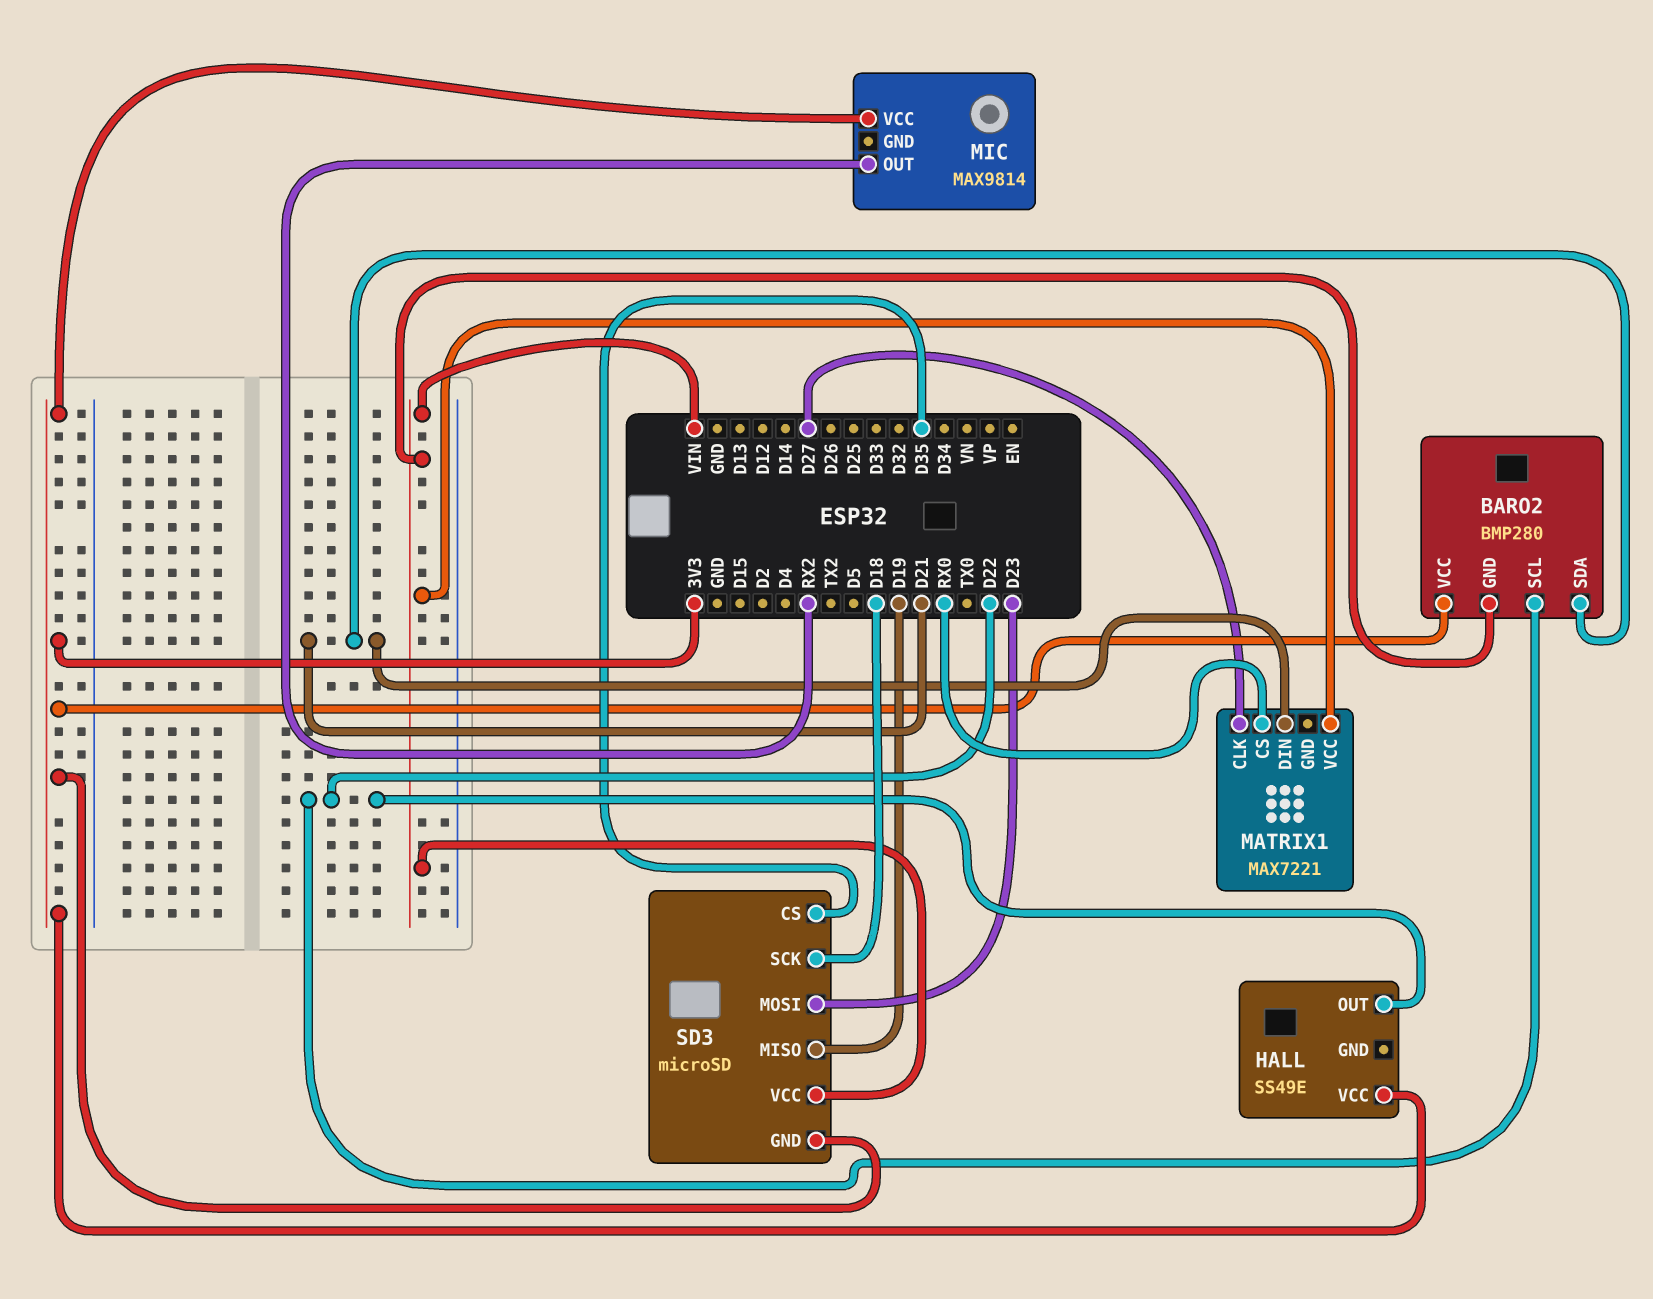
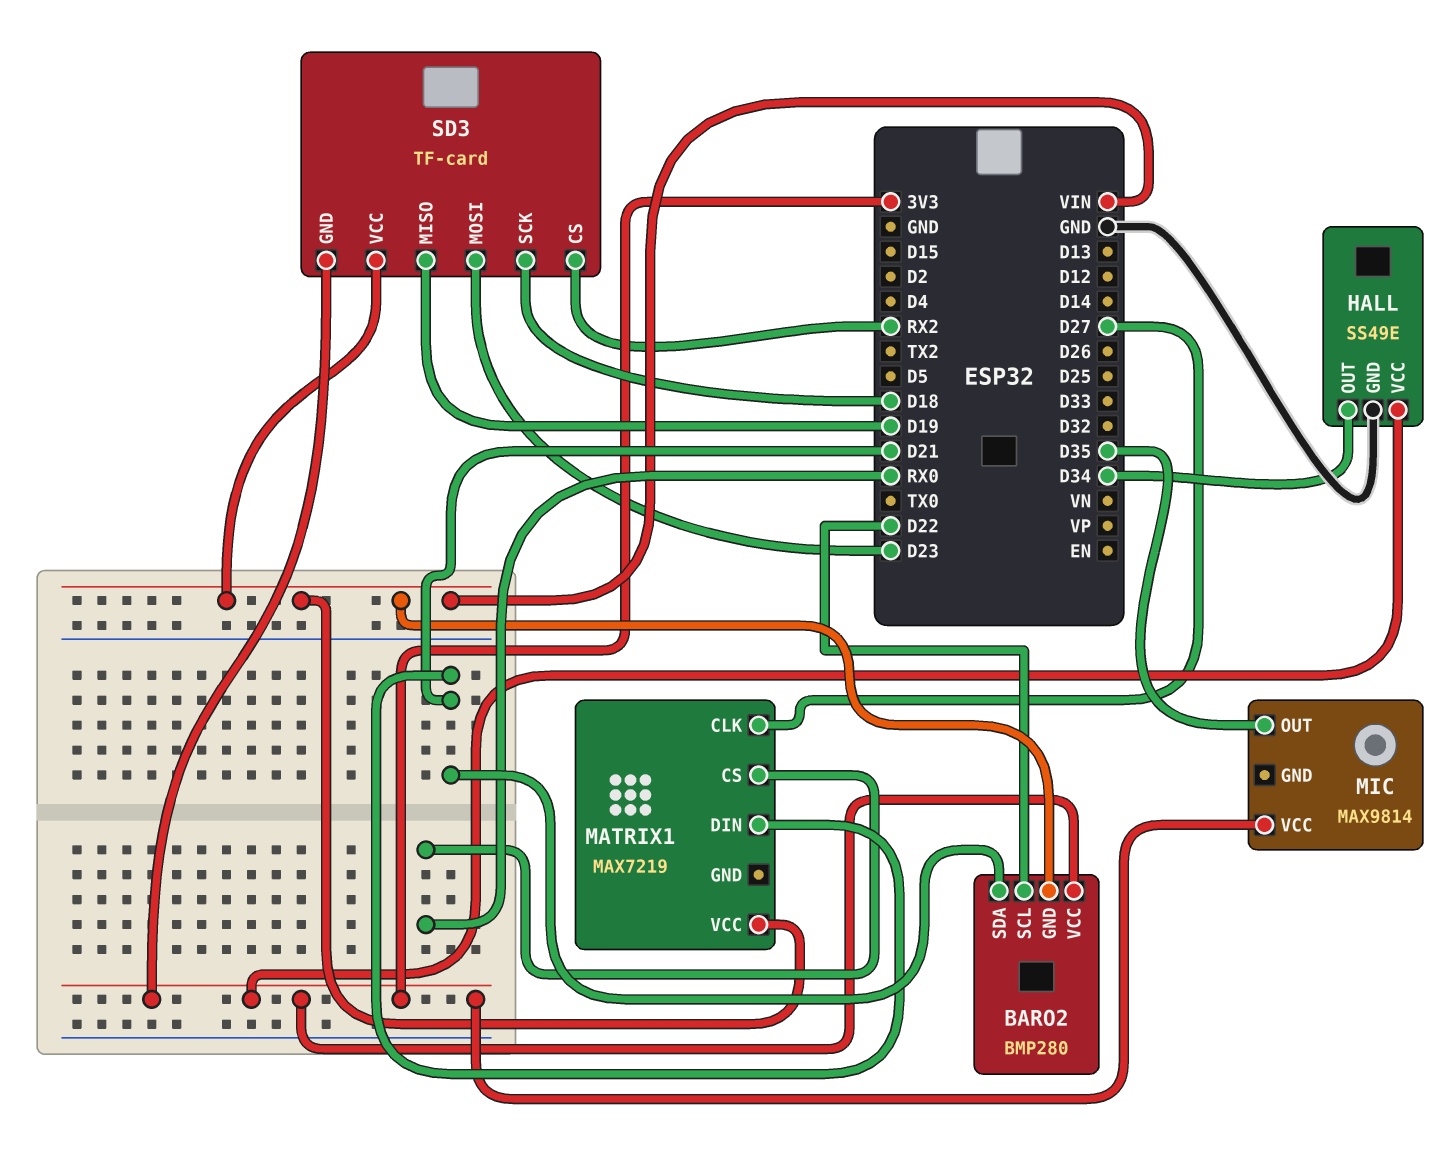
HALL pin GND: none -> GND
HALL pin OUT: D22 -> D34
MATRIX1: MAX7221 -> MAX7219
MIC pin OUT: RX2 -> D35
SD3: microSD -> TF-card
SD3 pin CS: D35 -> RX2

